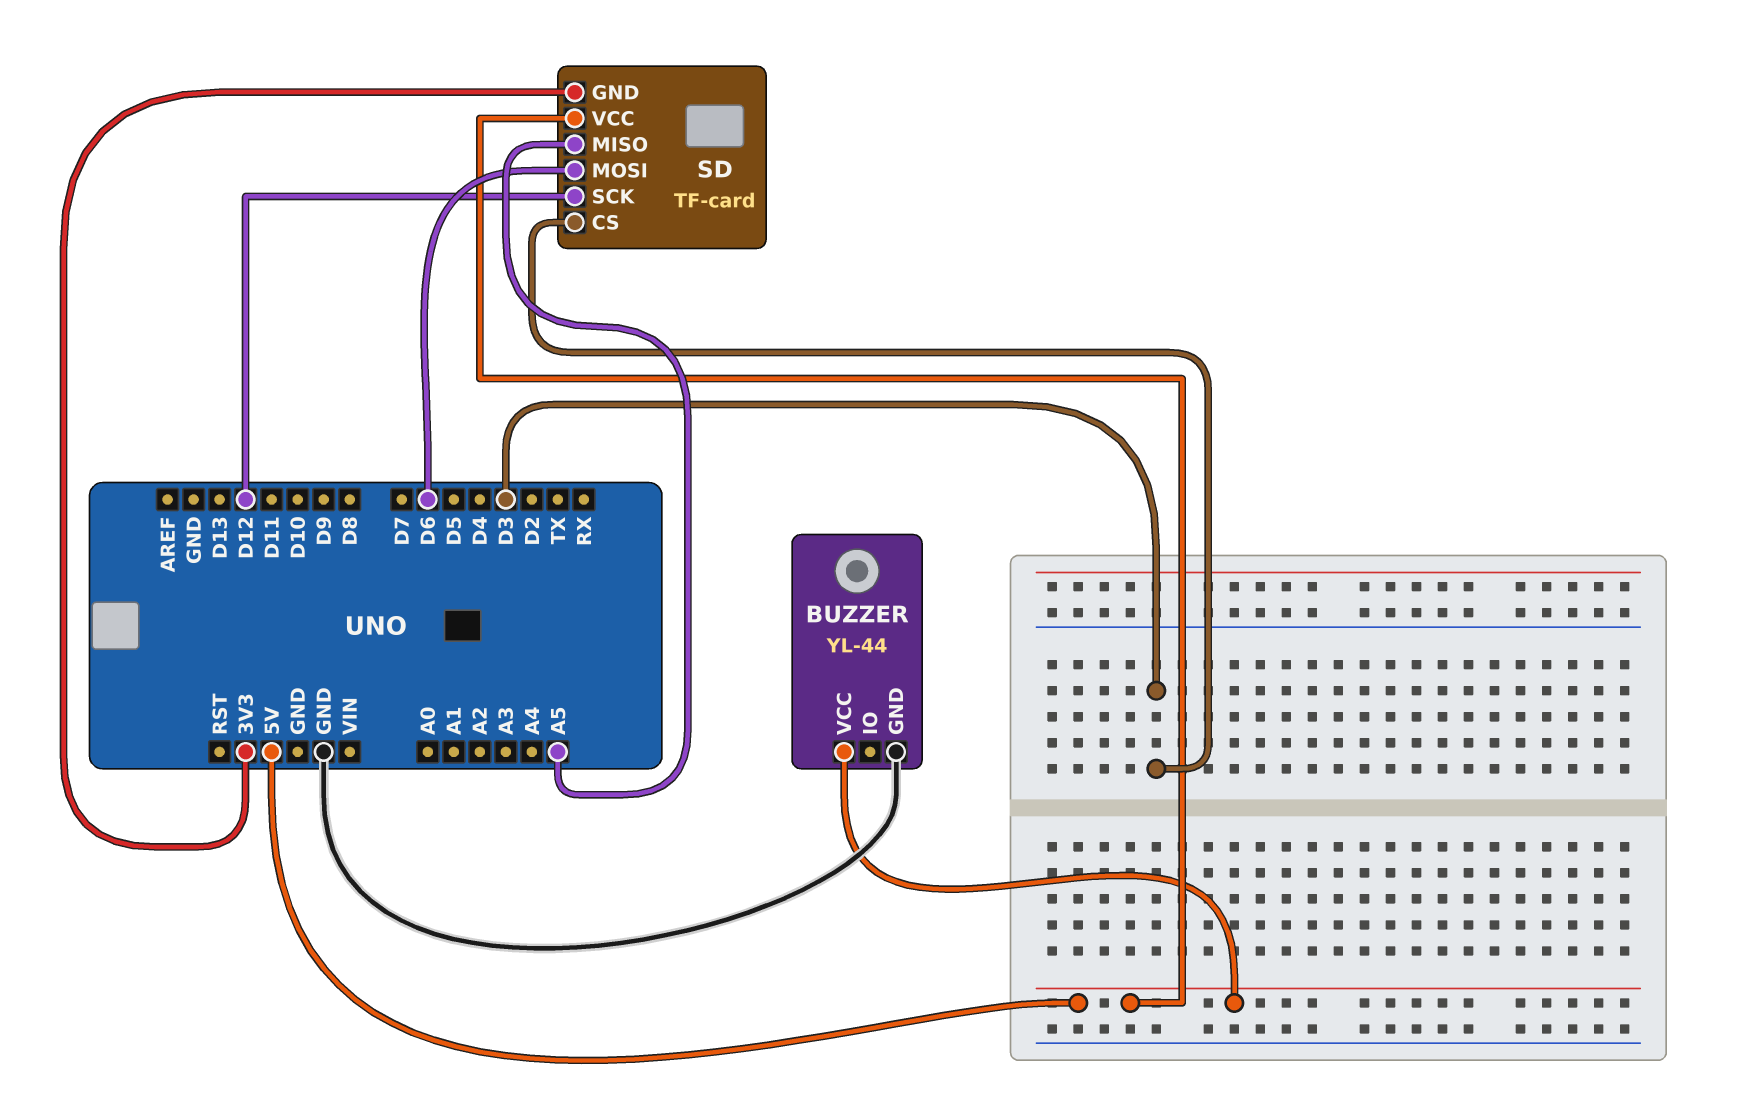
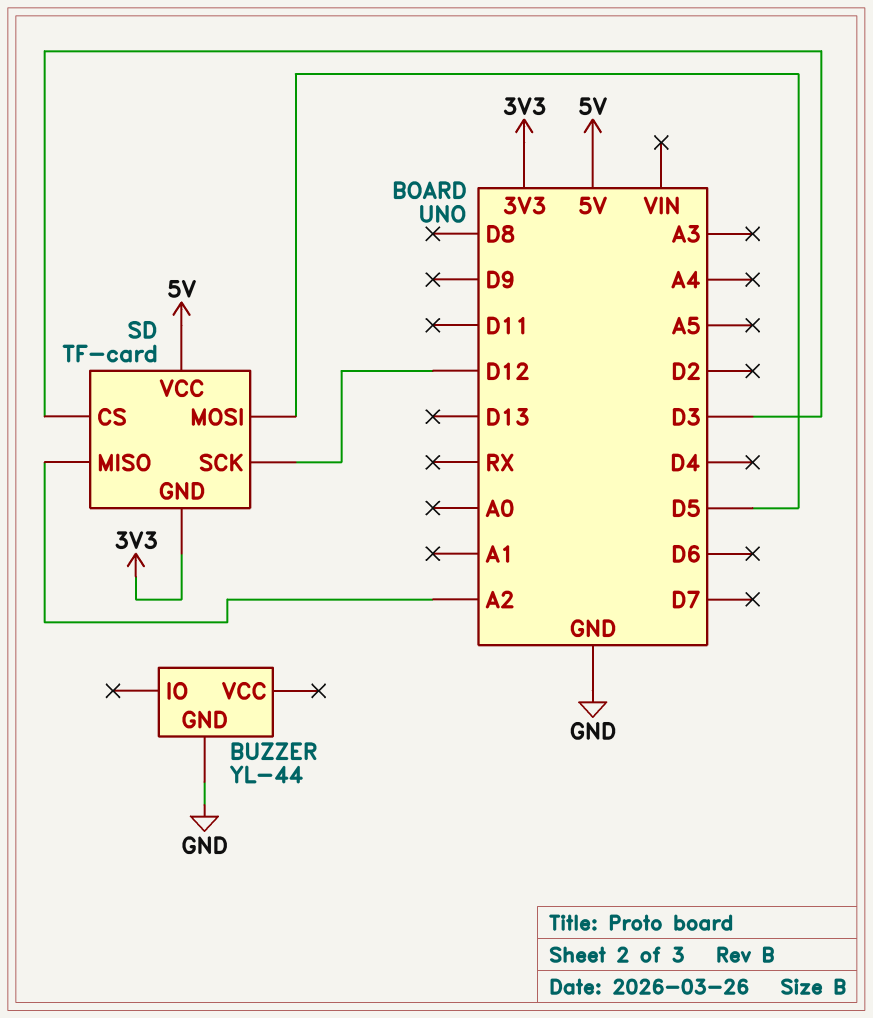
BUZZER pin VCC: 5V -> none
SD pin MISO: A5 -> A2
SD pin MOSI: D6 -> D5

